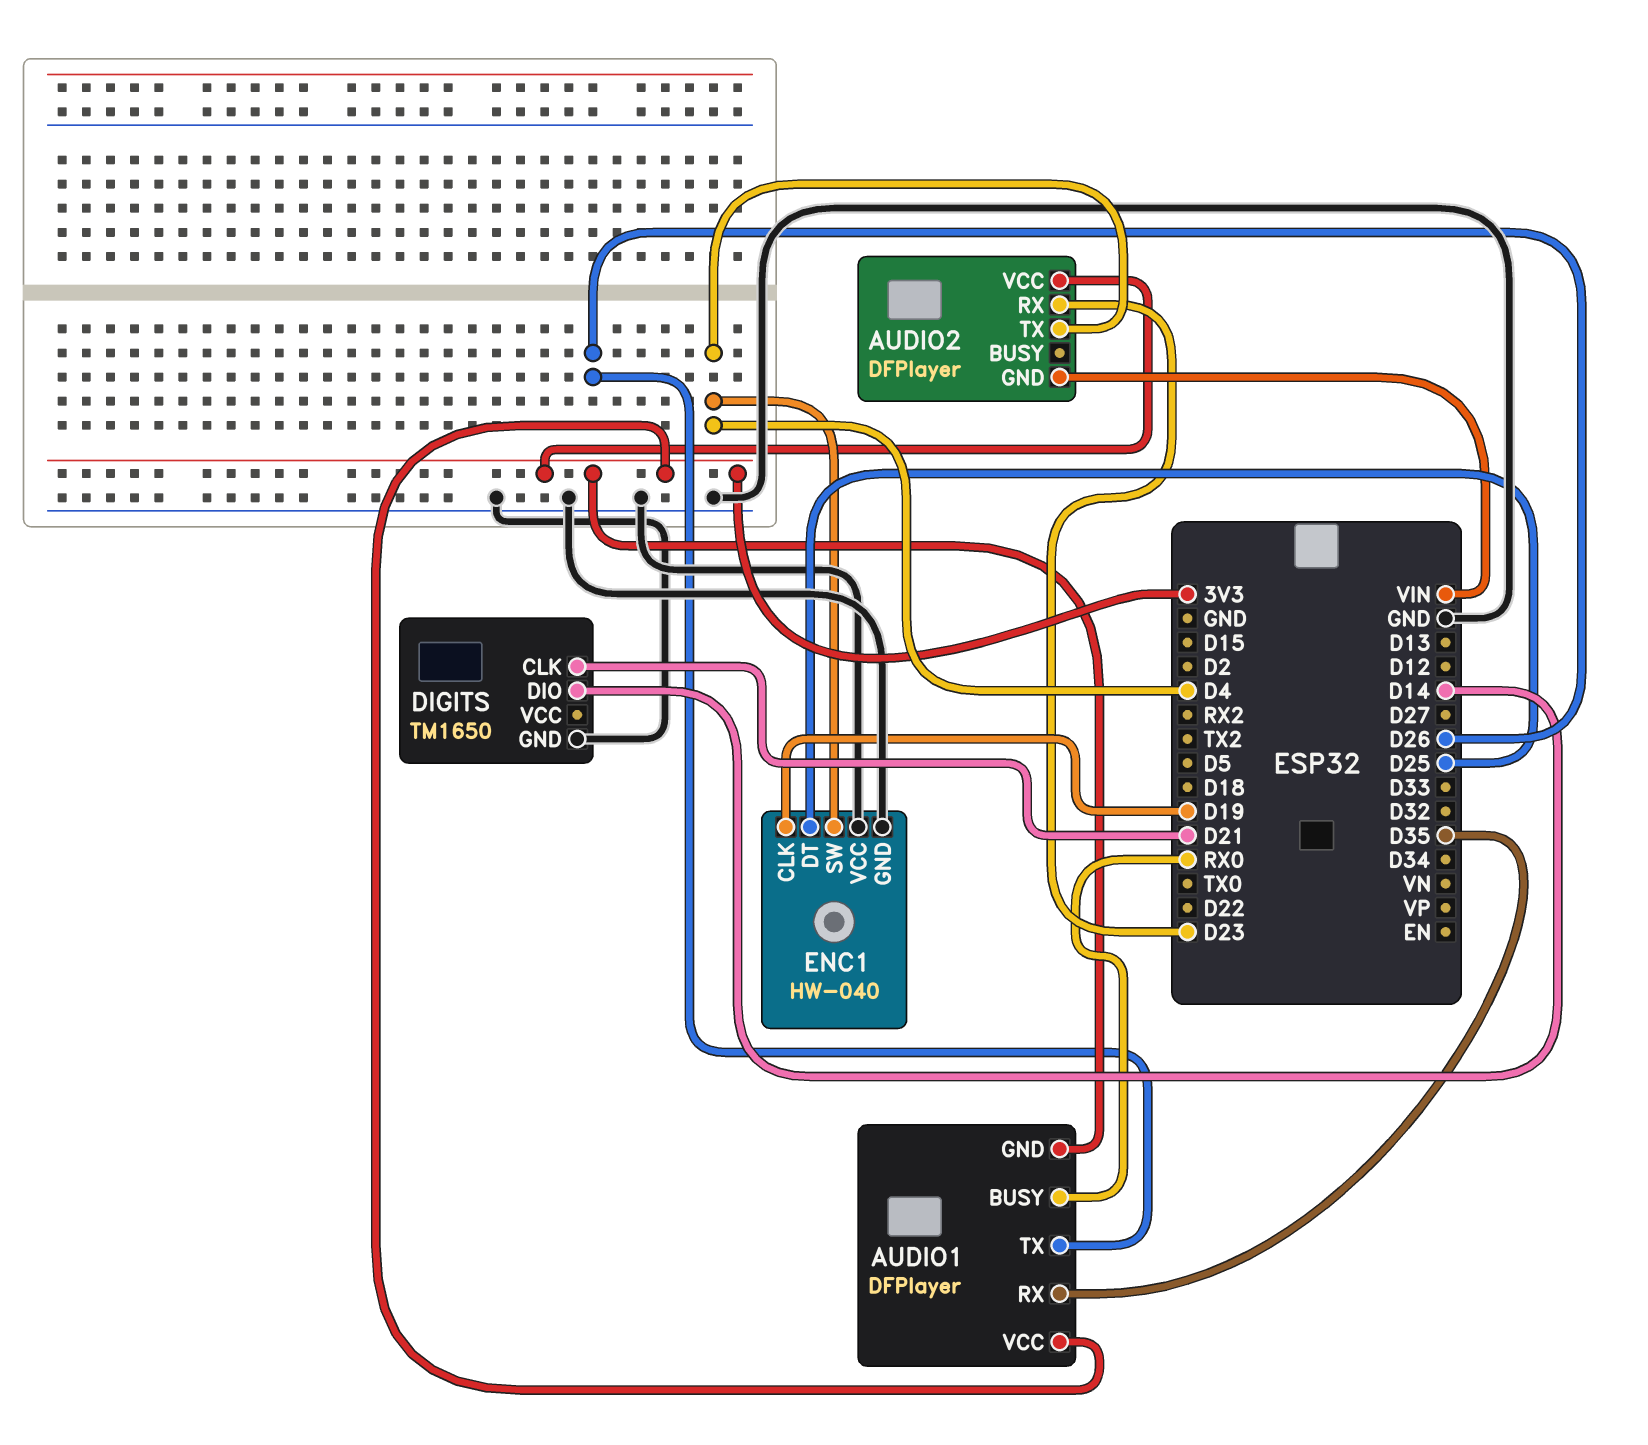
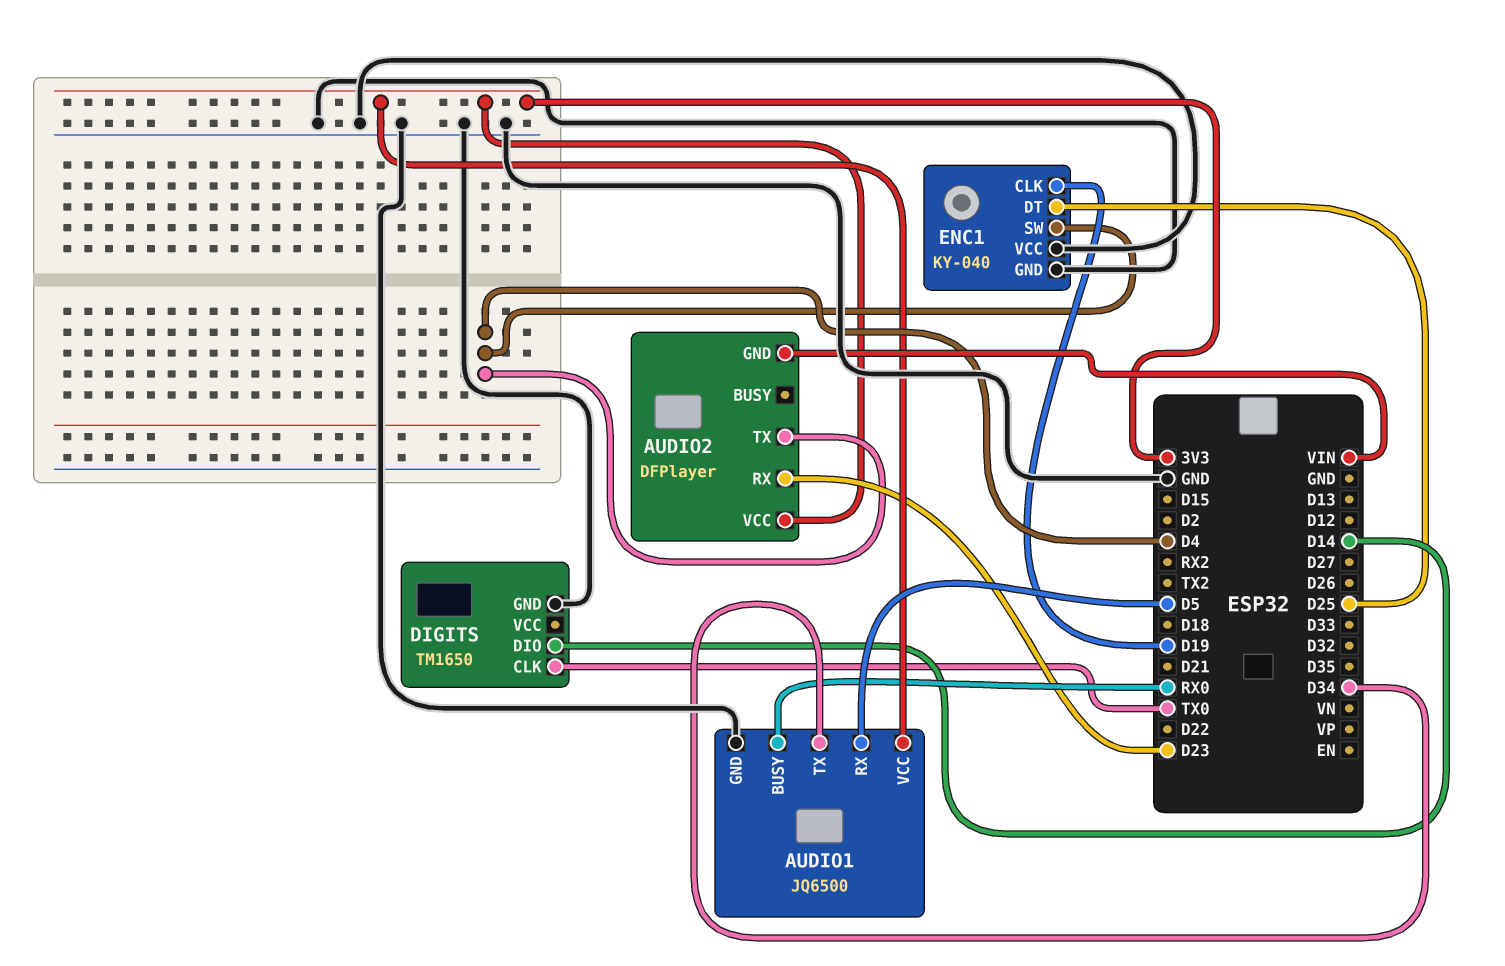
AUDIO1: DFPlayer -> JQ6500
AUDIO1 pin GND: 3V3 -> GND
AUDIO1 pin RX: D35 -> D5
AUDIO1 pin TX: D26 -> D34
DIGITS pin CLK: D21 -> TX0
ENC1: HW-040 -> KY-040

